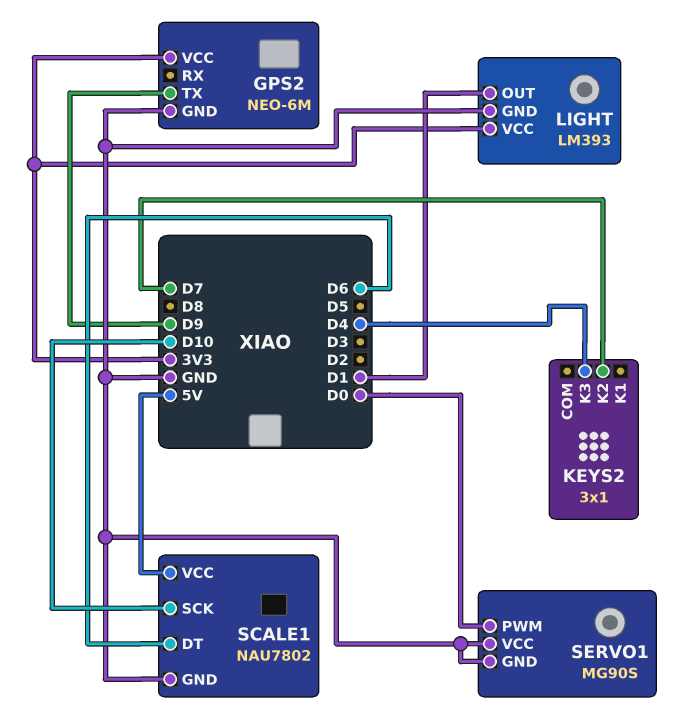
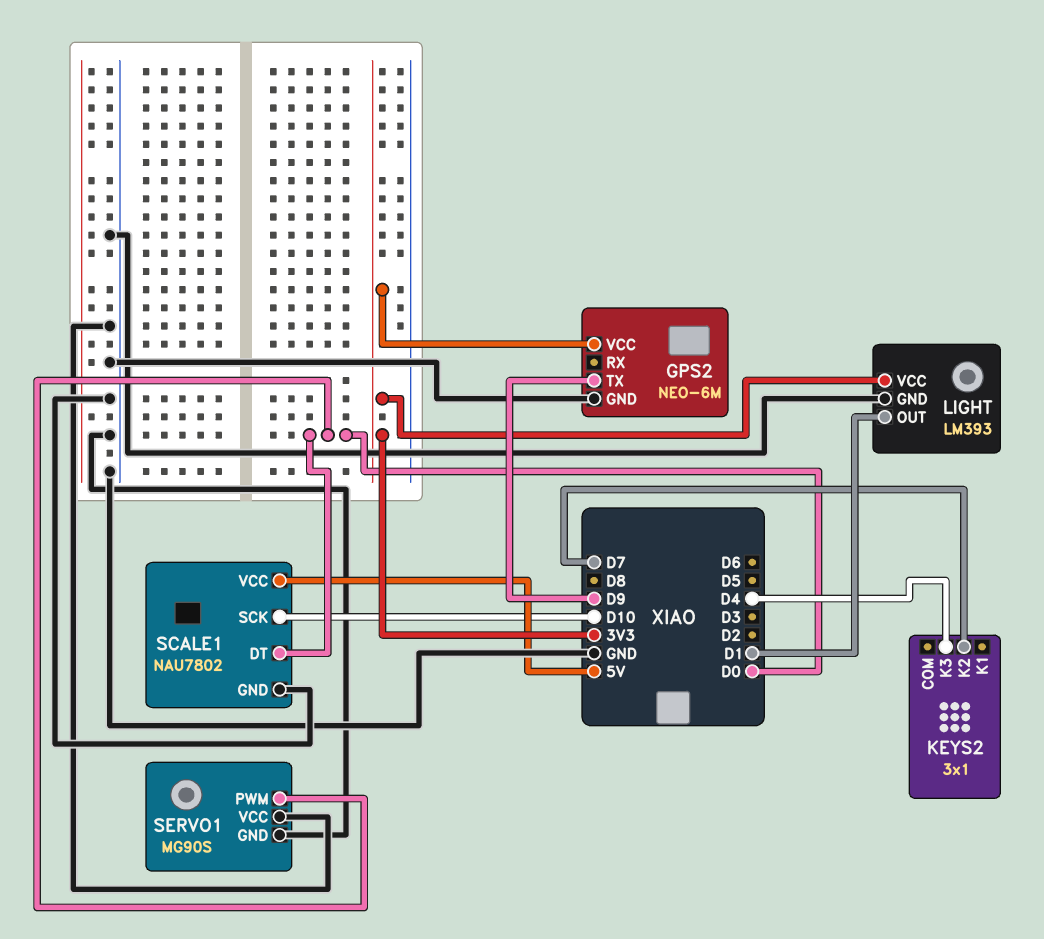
SCALE1 pin DT: D6 -> D0

